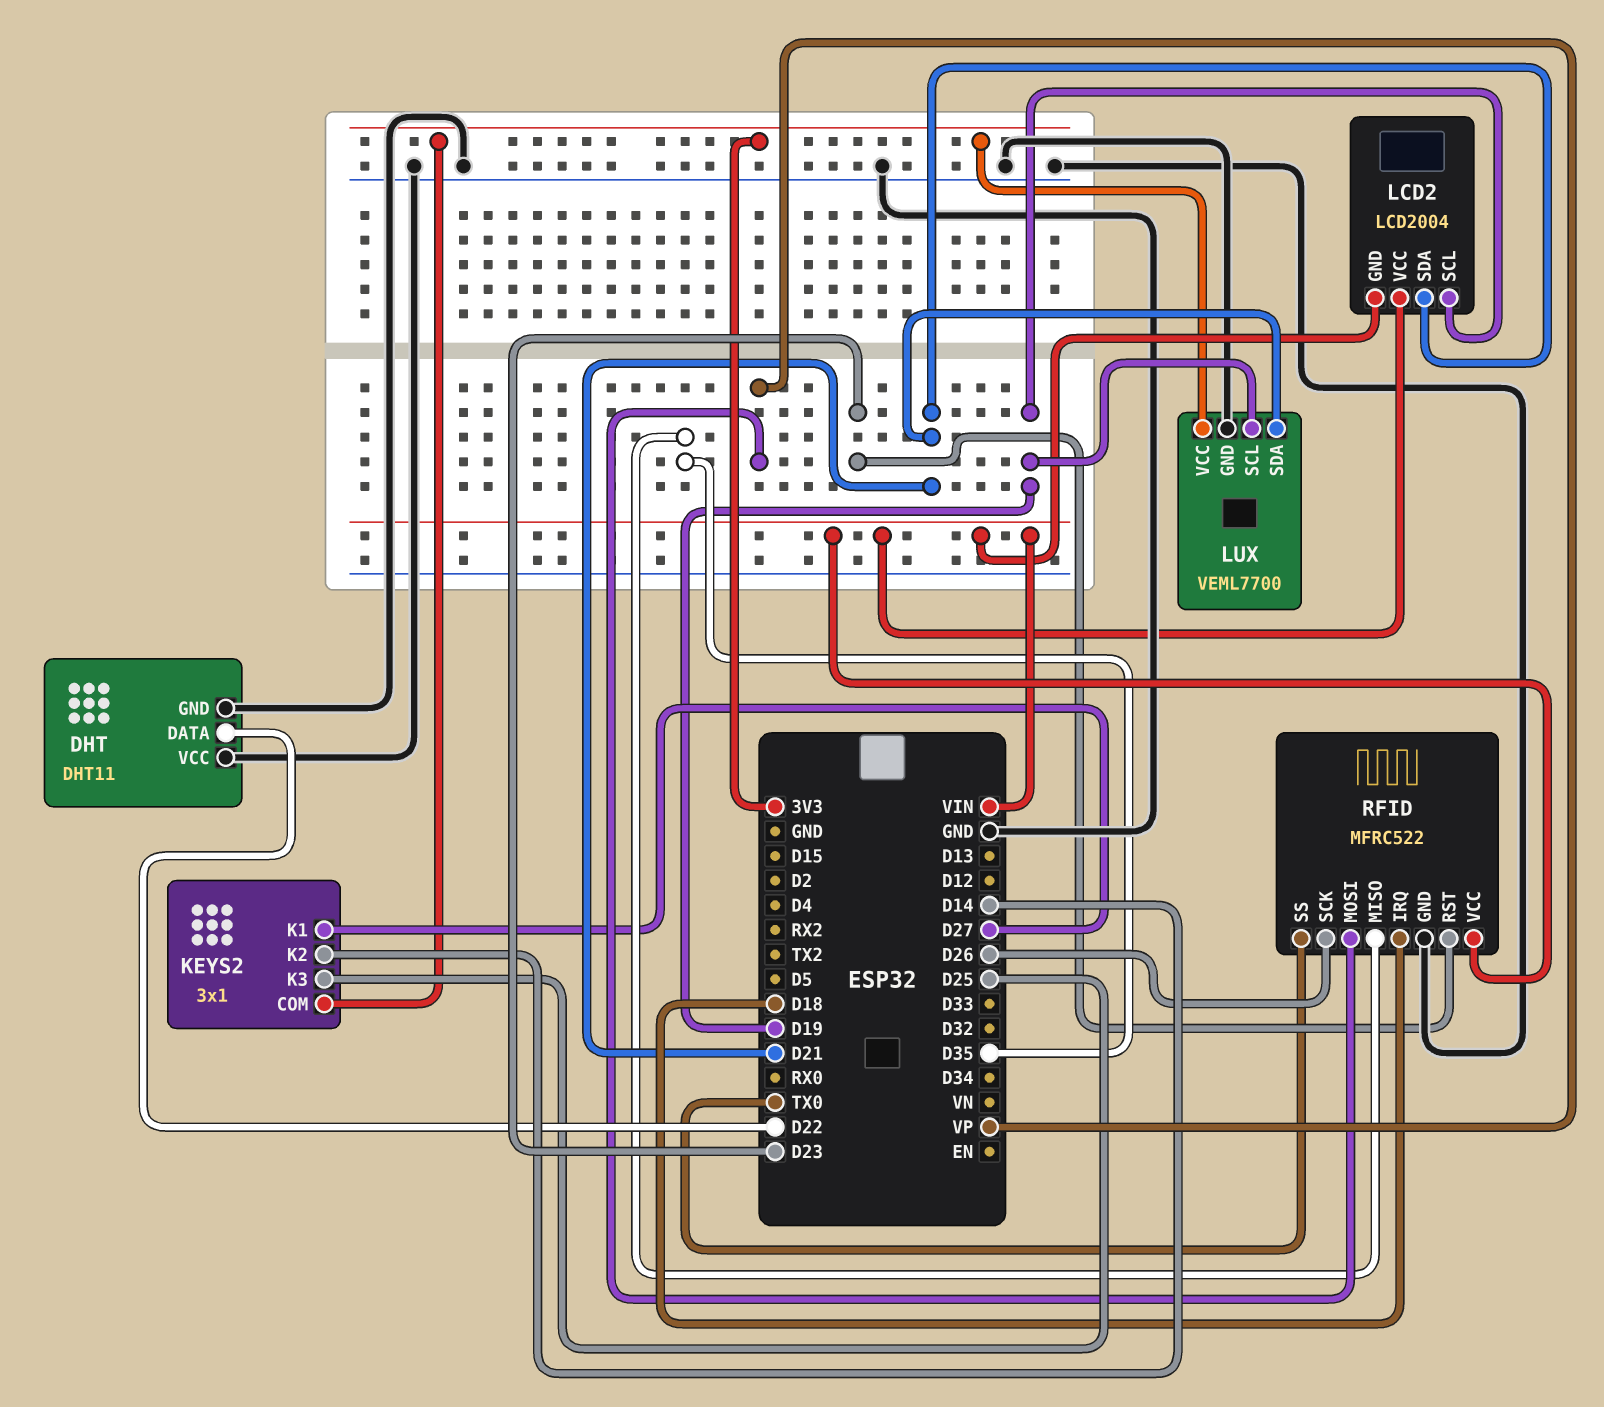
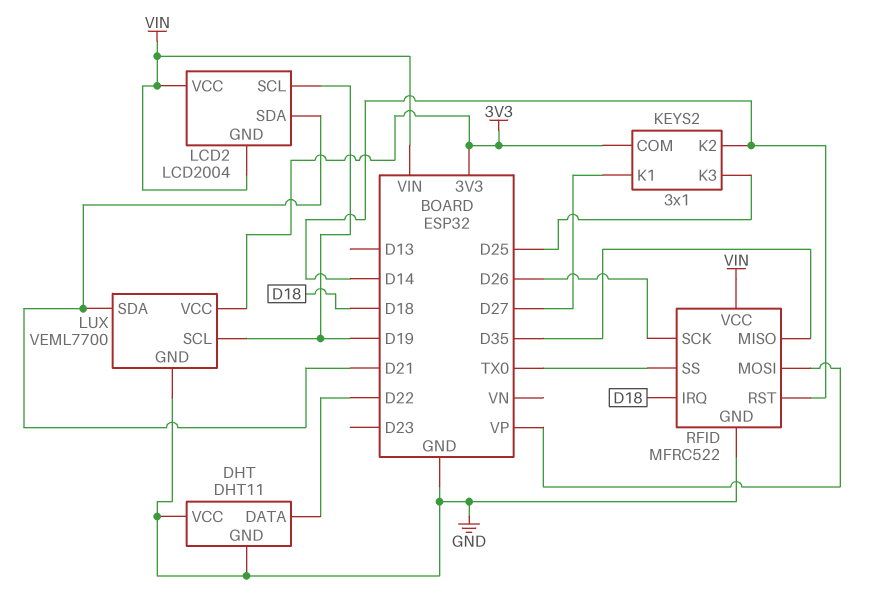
RFID pin RST: D23 -> D14

